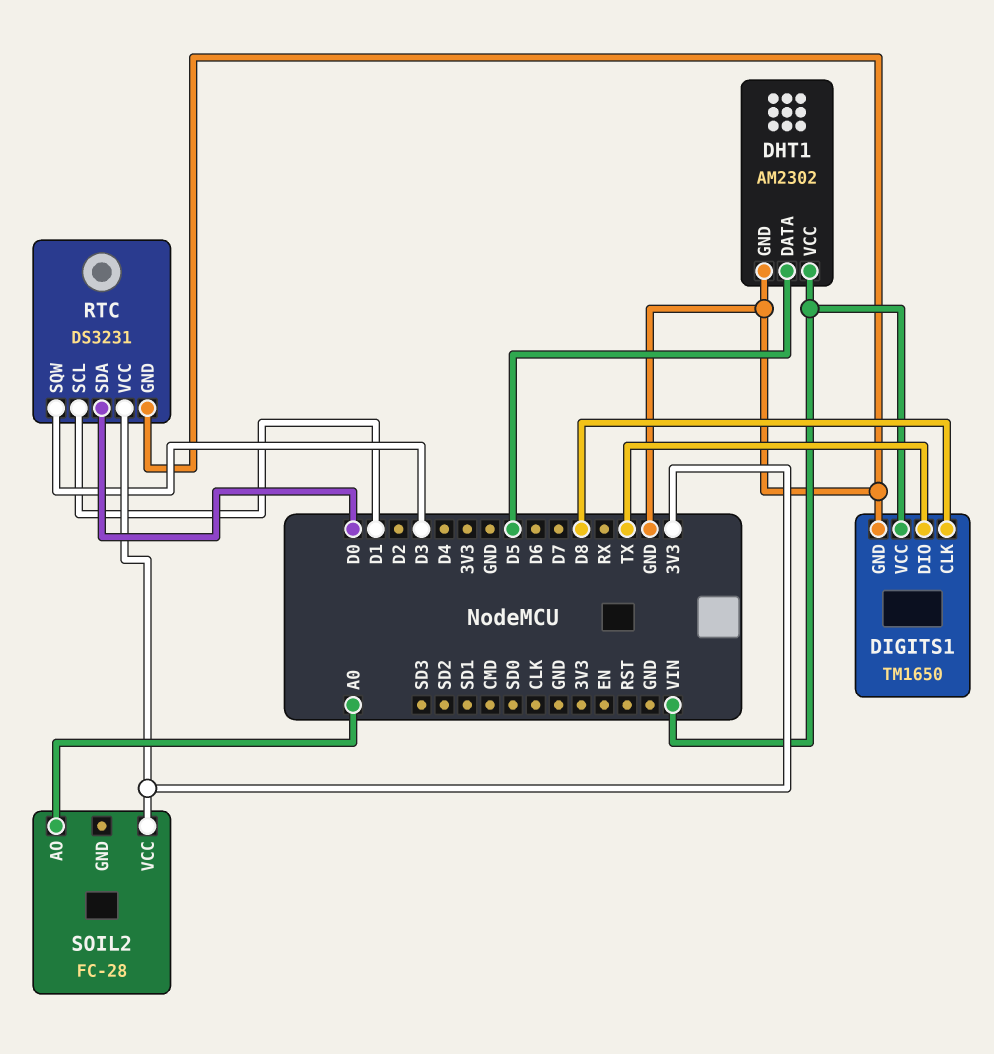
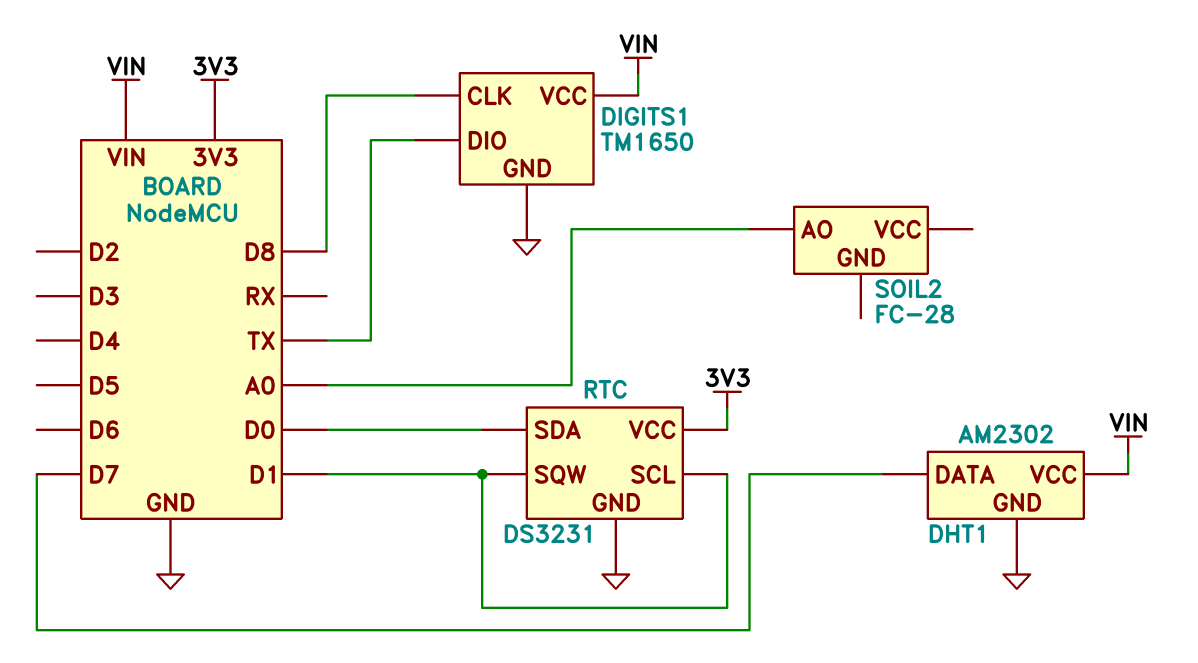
DHT1 pin DATA: D5 -> D7
RTC pin SQW: D3 -> D1
SOIL2 pin VCC: 3V3 -> none

